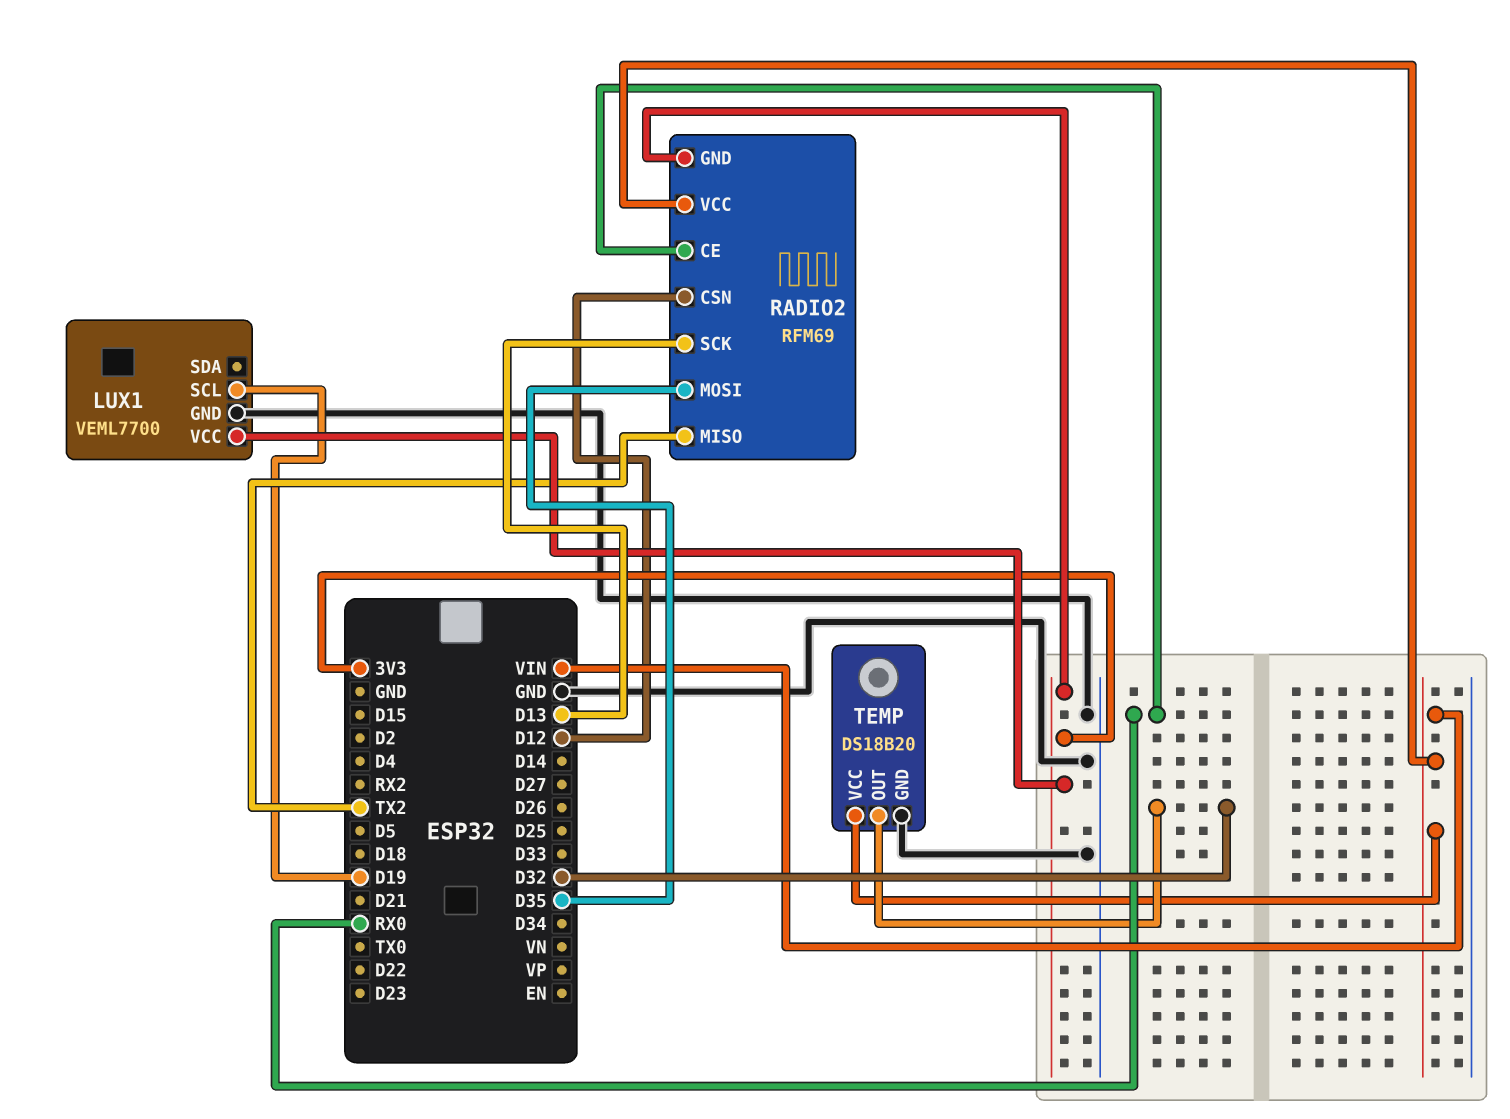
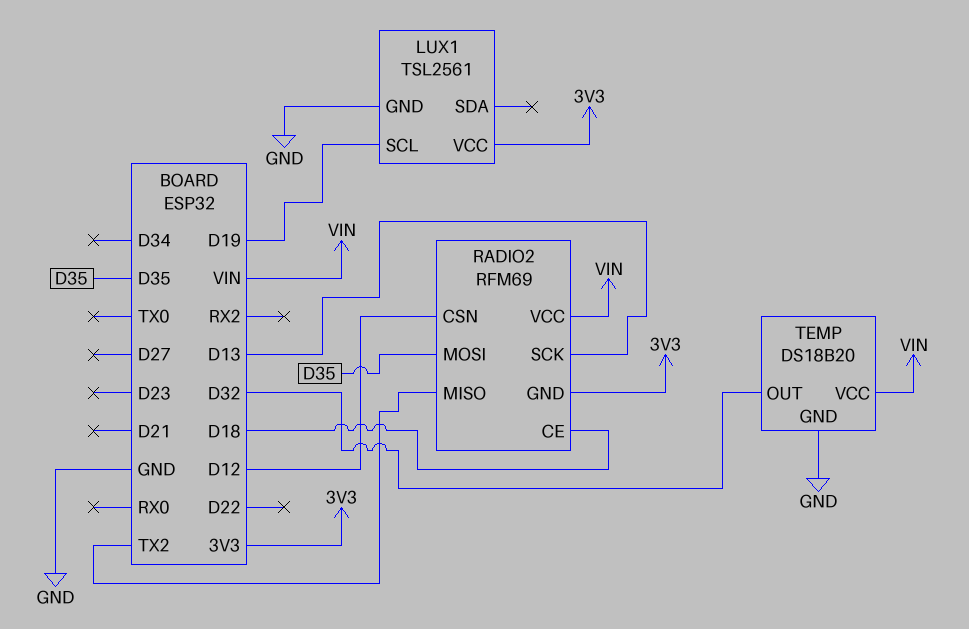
LUX1: VEML7700 -> TSL2561
RADIO2 pin CE: RX0 -> D18

